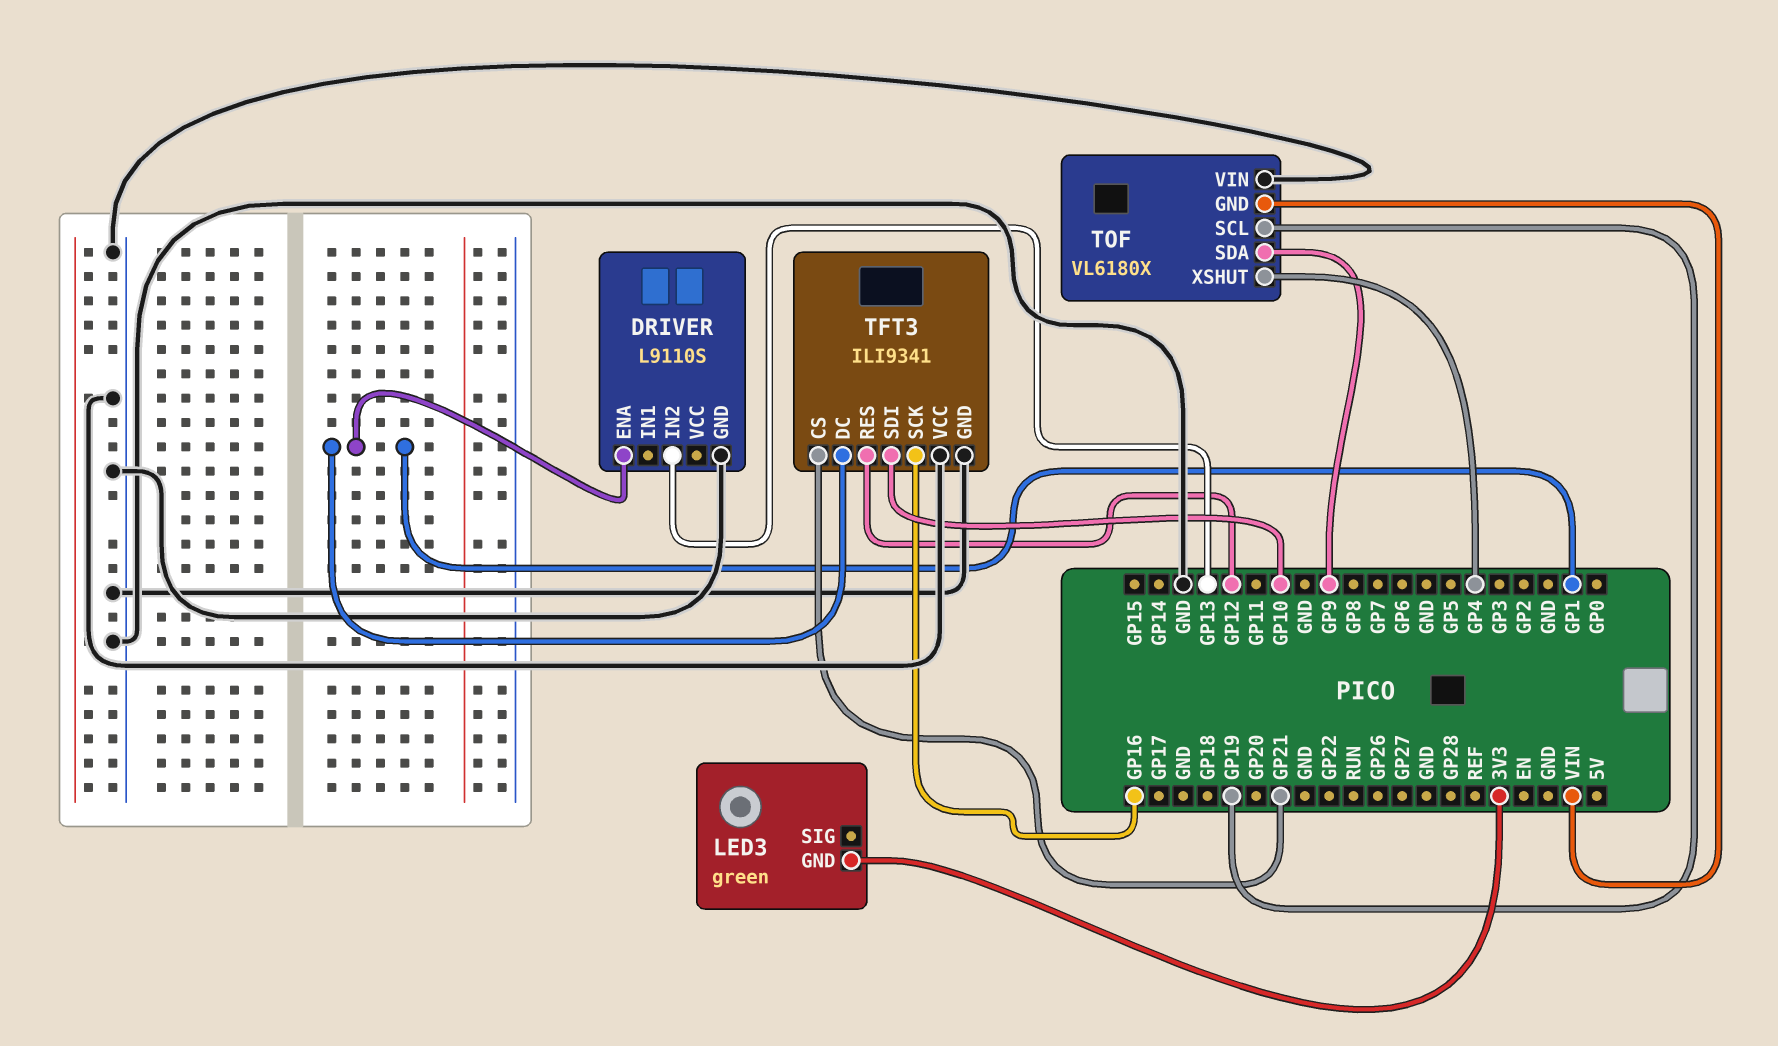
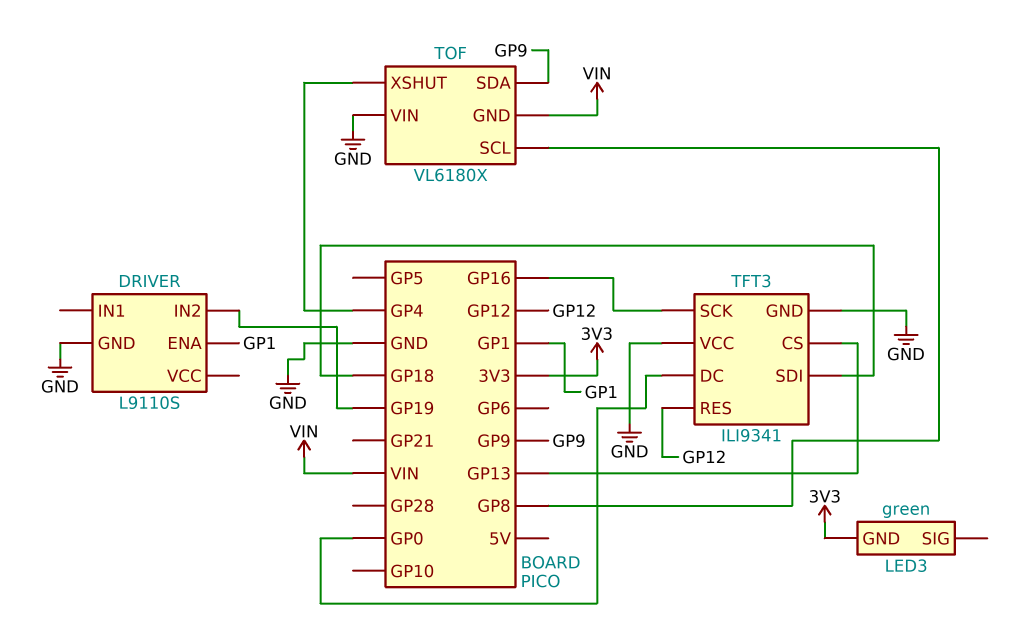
DRIVER pin IN2: GP13 -> GP19
TFT3 pin CS: GP21 -> GP13
TFT3 pin DC: GP1 -> GP0
TFT3 pin SDI: GP10 -> GP18
TOF pin SCL: GP19 -> GP8

